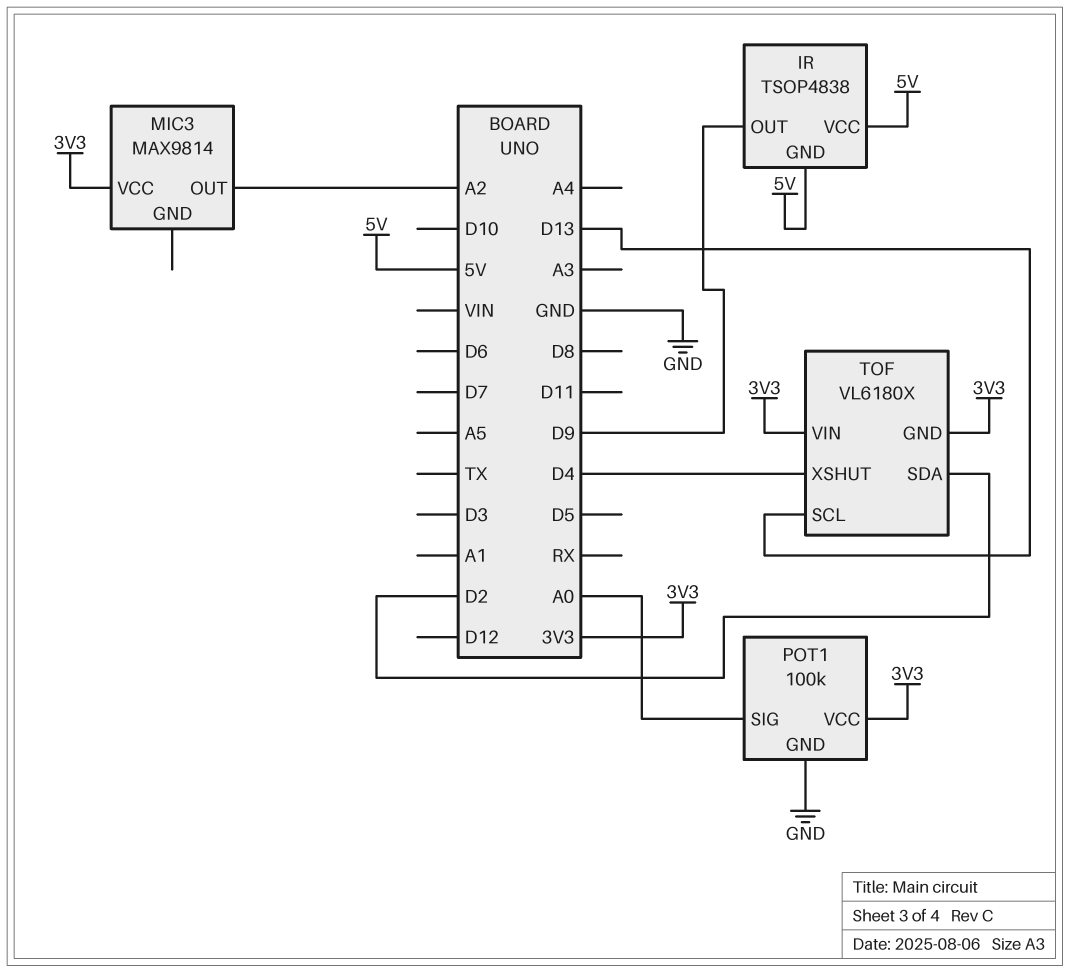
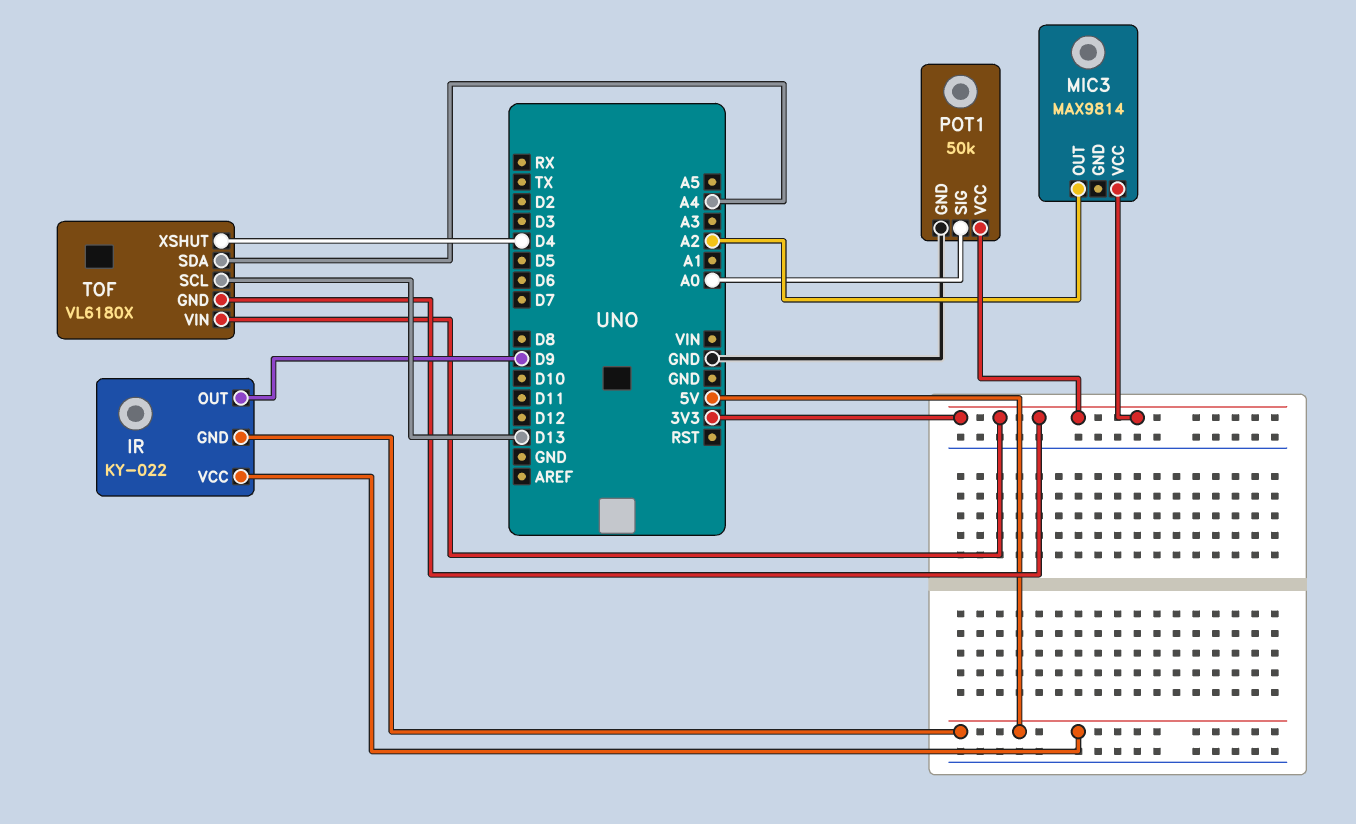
IR: TSOP4838 -> KY-022
POT1: 100k -> 50k
TOF pin SDA: D2 -> A4

